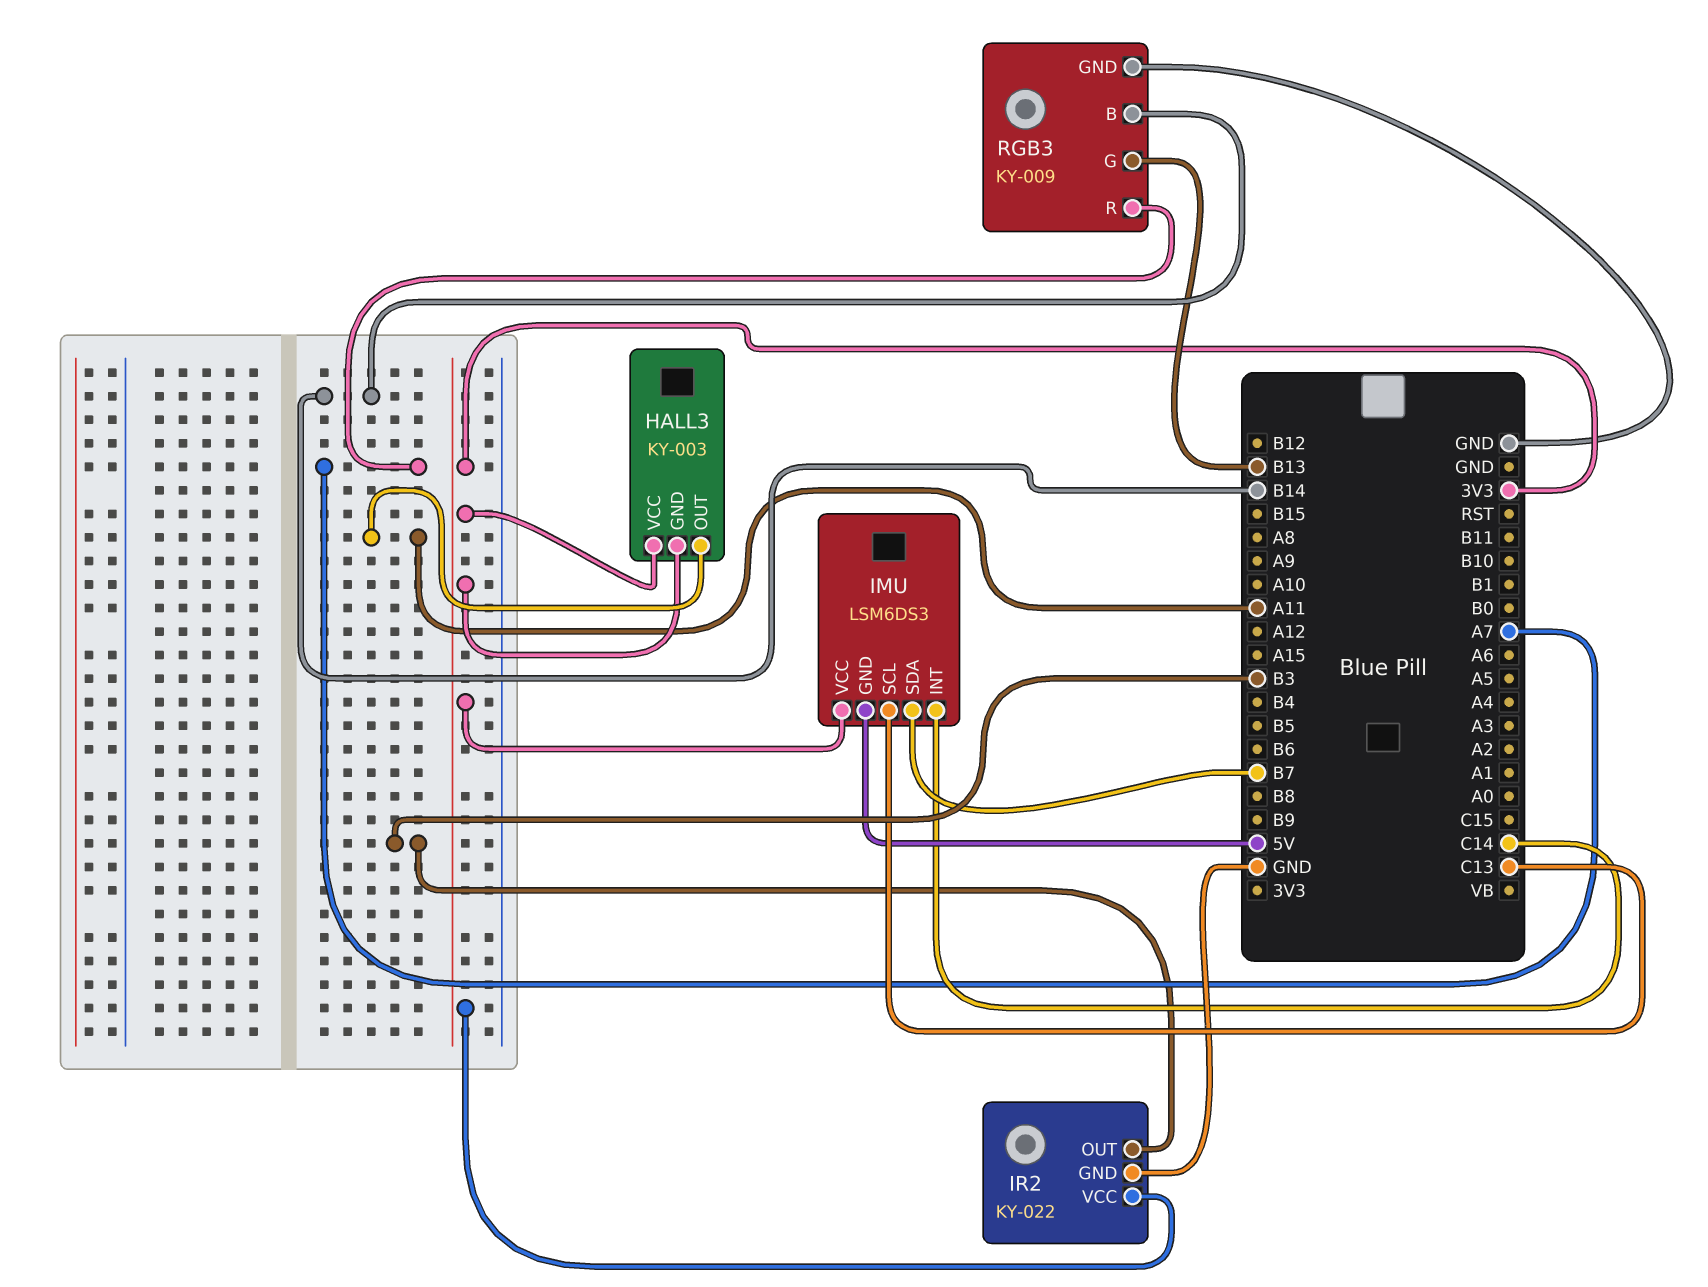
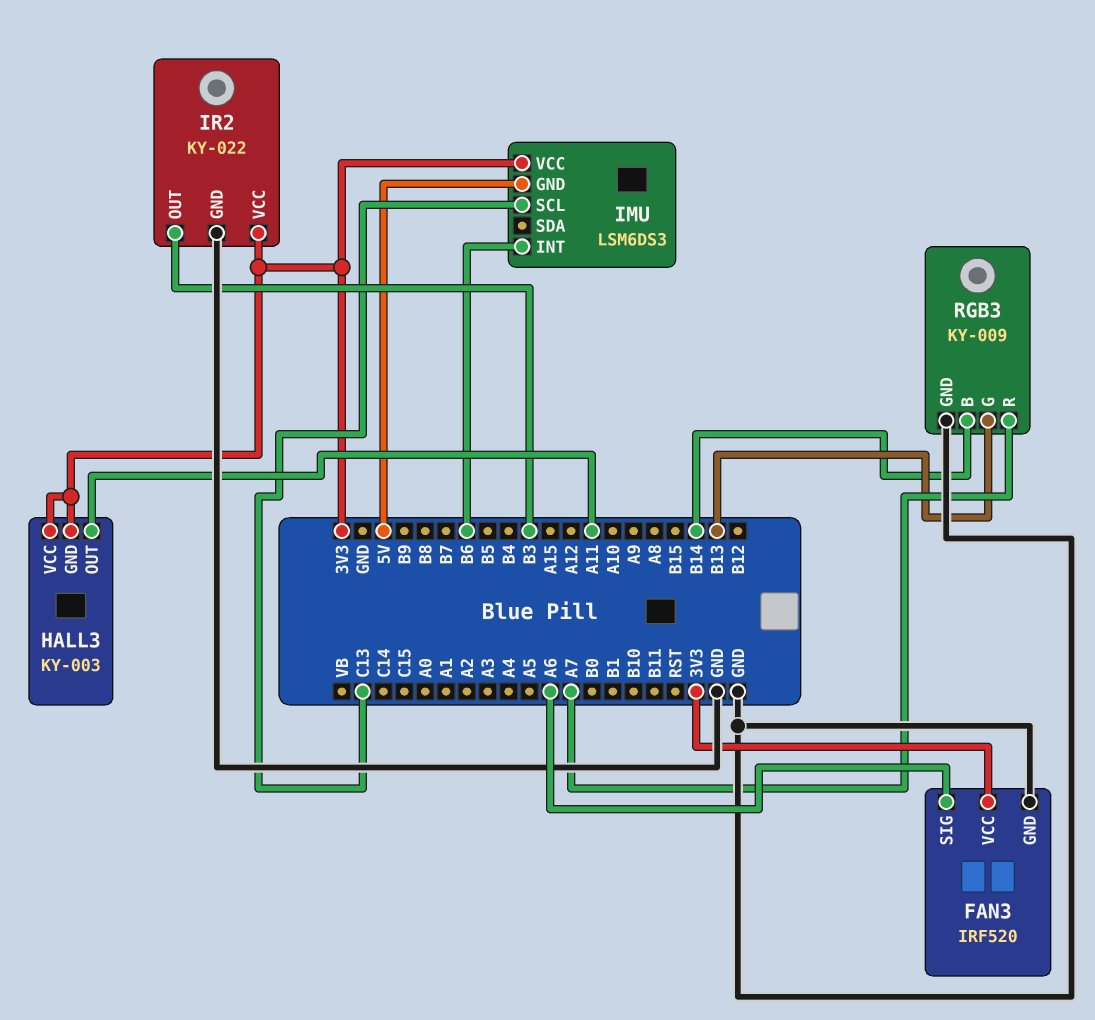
FAN3: none -> IRF520
FAN3 pin GND: none -> GND
FAN3 pin SIG: none -> A6
FAN3 pin VCC: none -> 3V3
IMU pin INT: C14 -> B6
IMU pin SDA: B7 -> none

